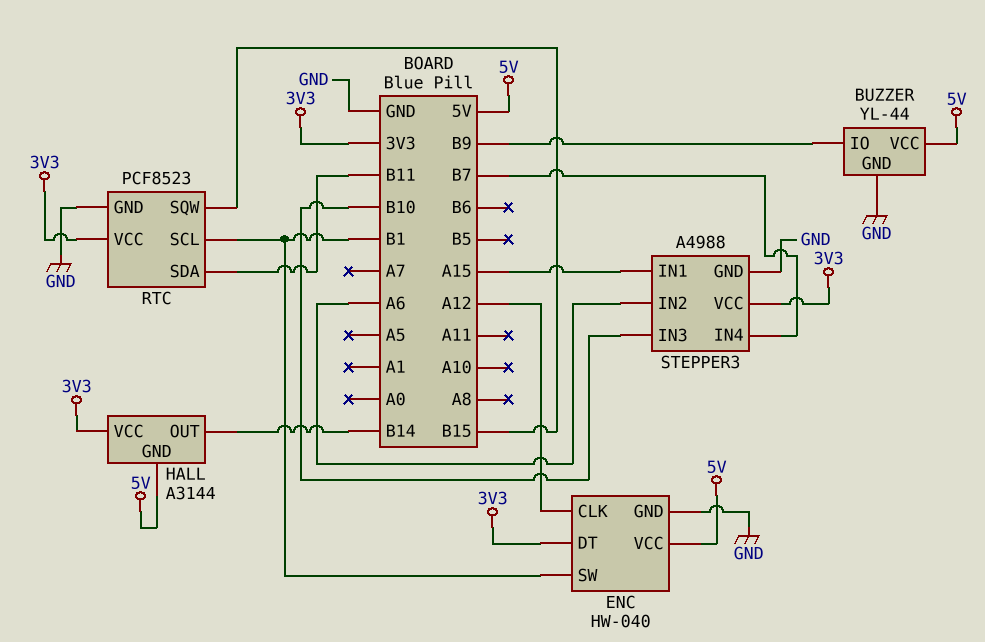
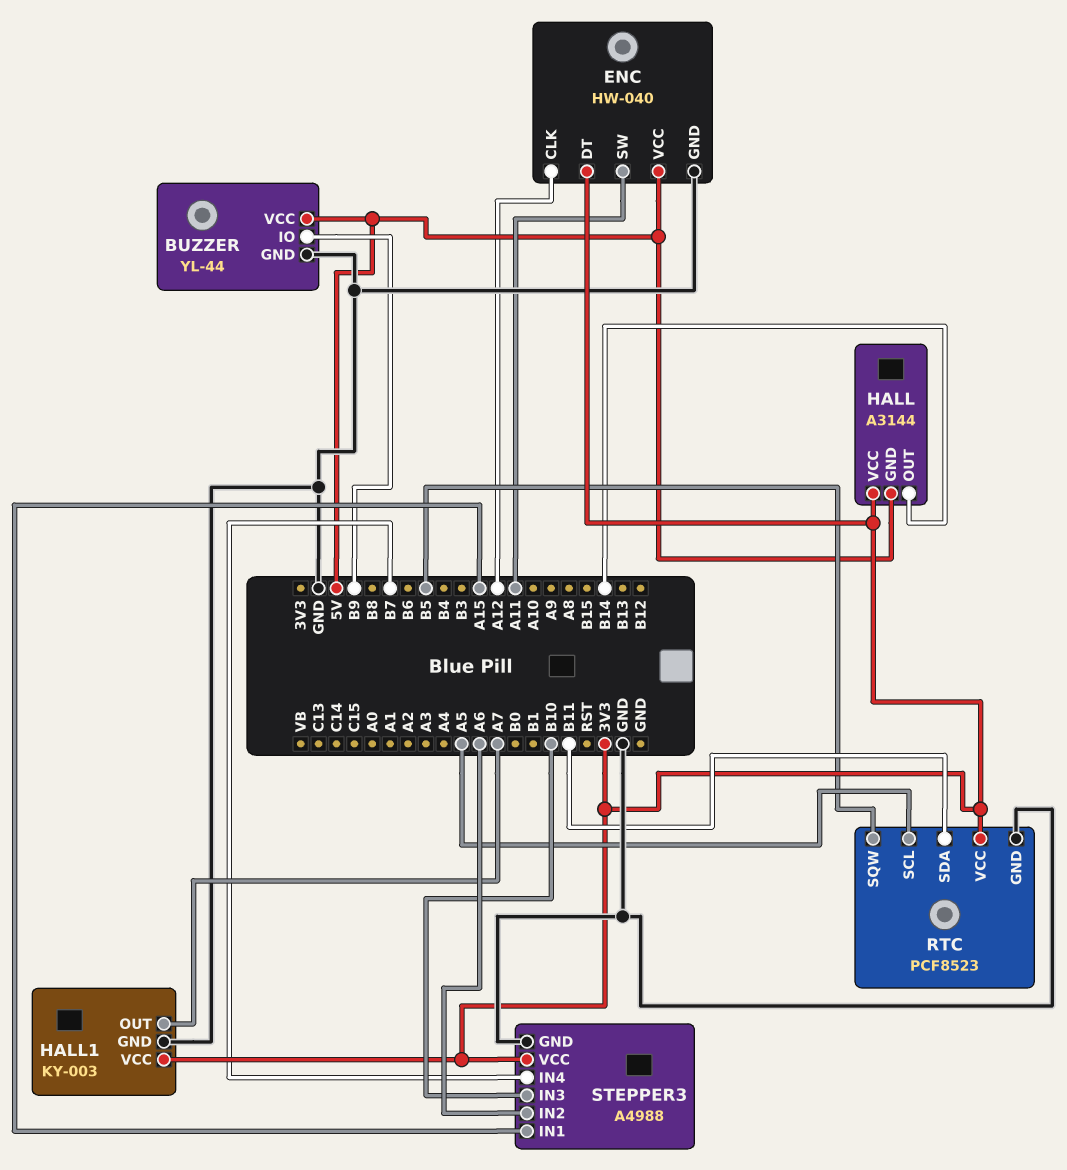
ENC pin SW: B1 -> A11
HALL1: none -> KY-003
HALL1 pin GND: none -> GND
HALL1 pin OUT: none -> A7
HALL1 pin VCC: none -> 3V3
RTC pin SCL: B1 -> A5
RTC pin SQW: B15 -> B5

